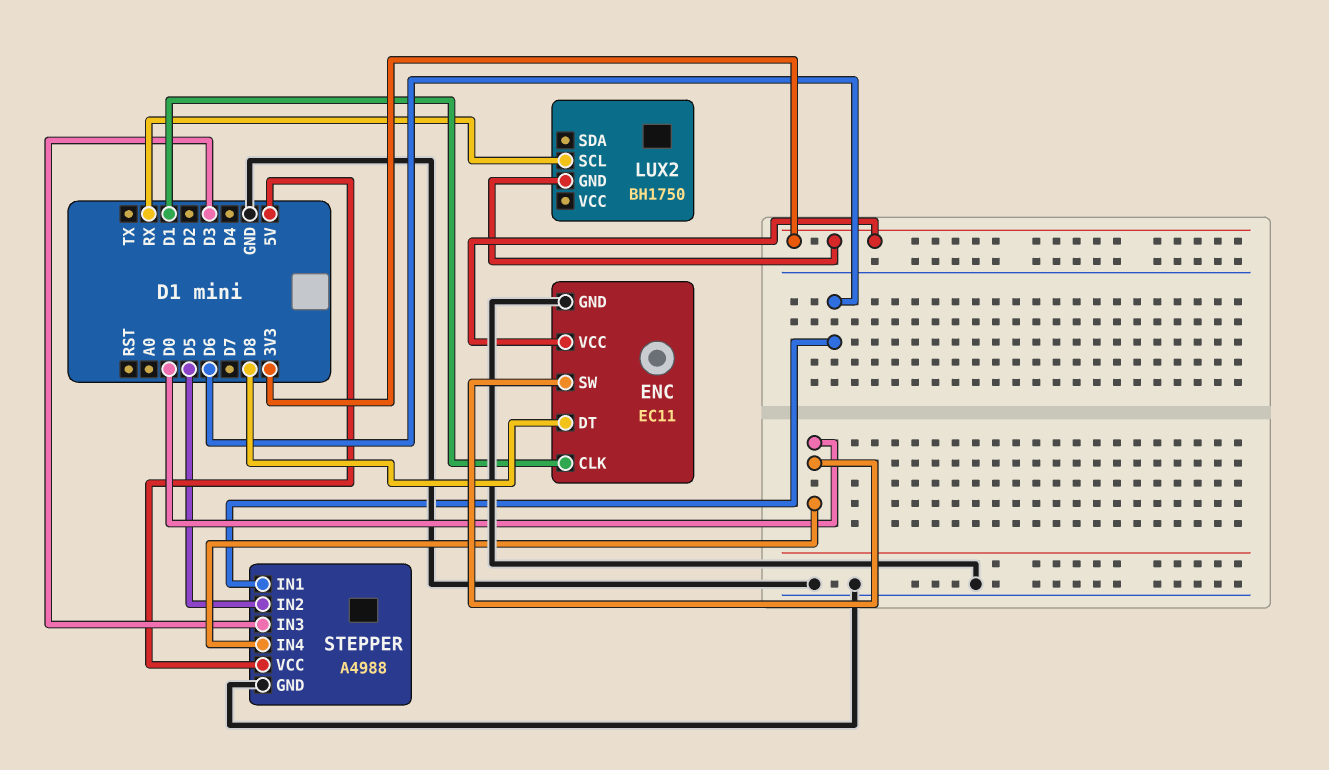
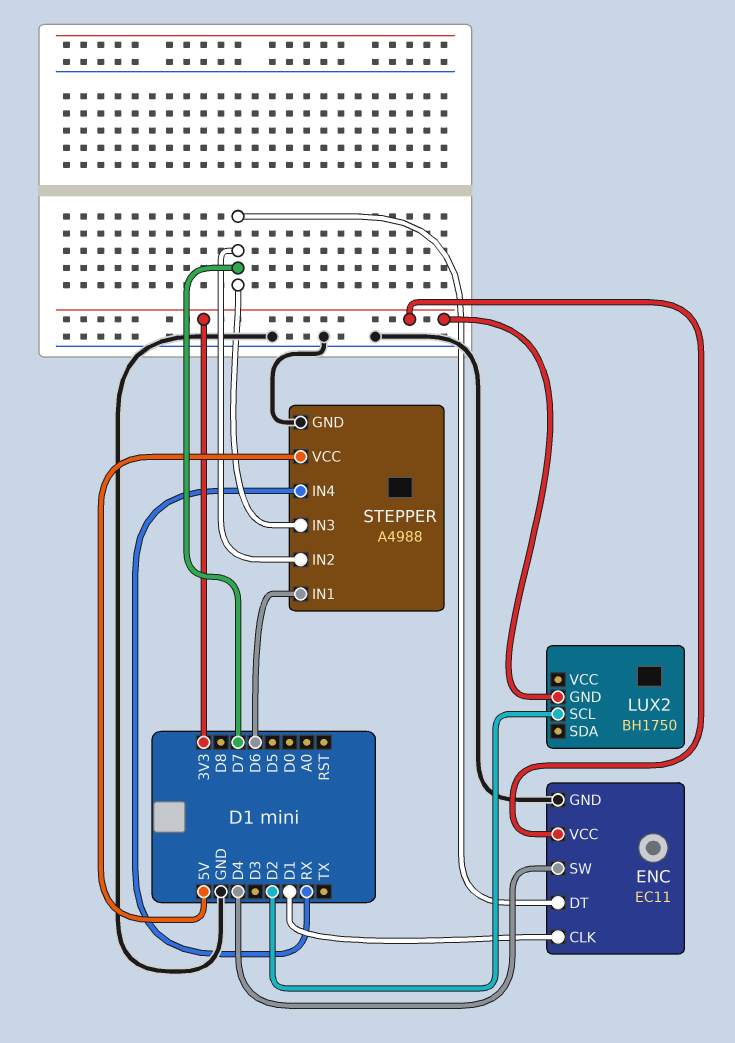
ENC pin DT: D8 -> D7
ENC pin SW: D0 -> D4
LUX2 pin SCL: RX -> D2
STEPPER pin IN2: D5 -> D7
STEPPER pin IN3: D3 -> D7
STEPPER pin IN4: D0 -> RX

